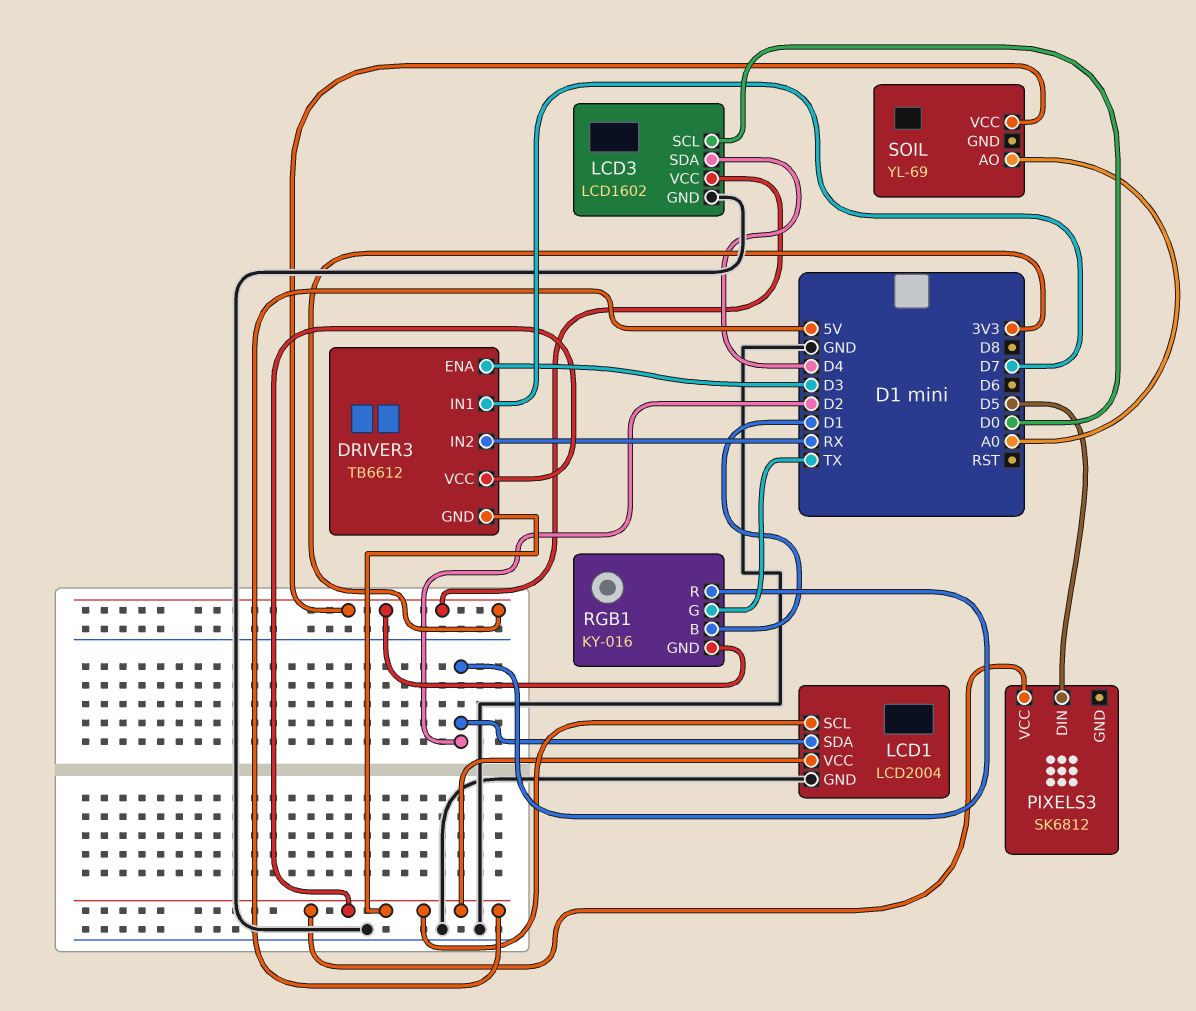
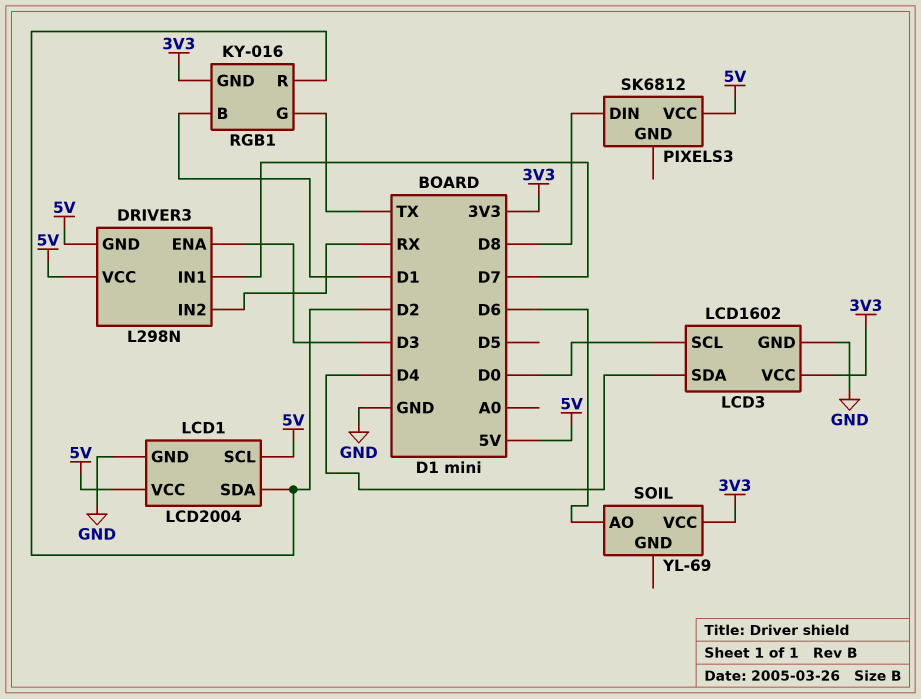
DRIVER3: TB6612 -> L298N
PIXELS3 pin DIN: D5 -> D8
SOIL pin AO: A0 -> D6

